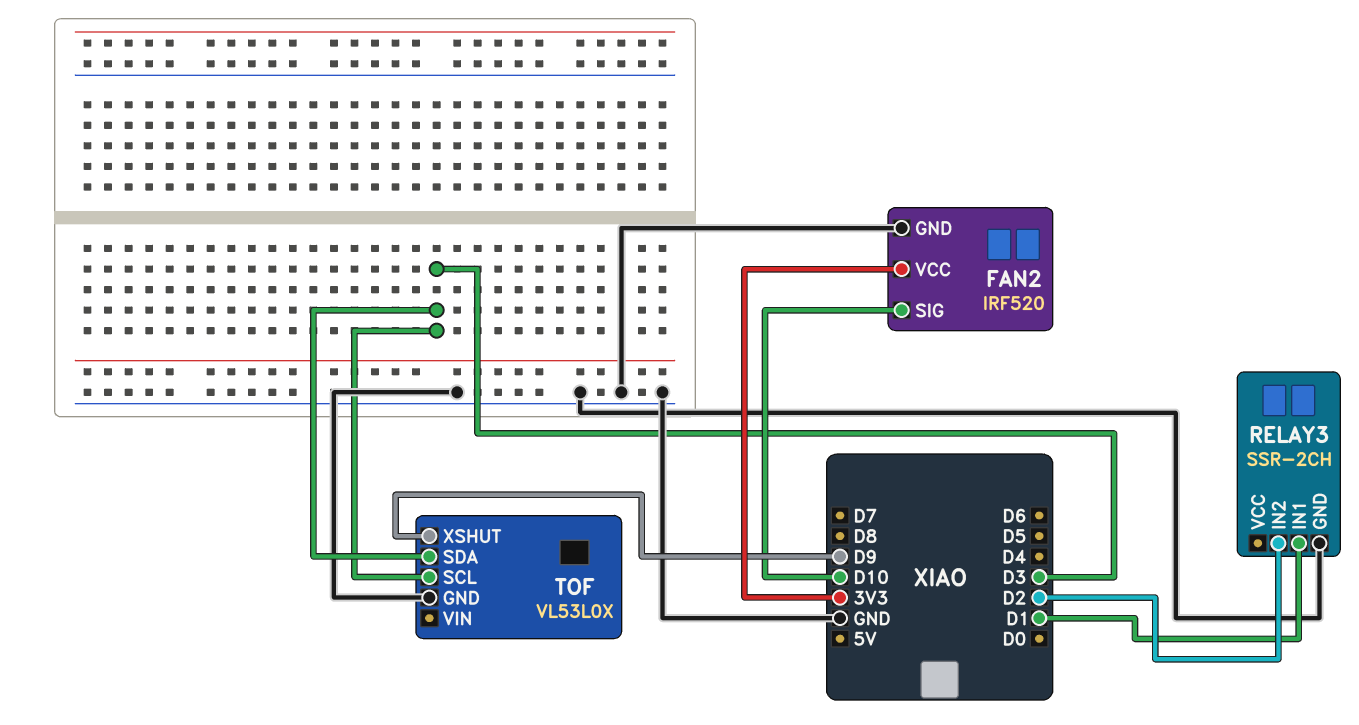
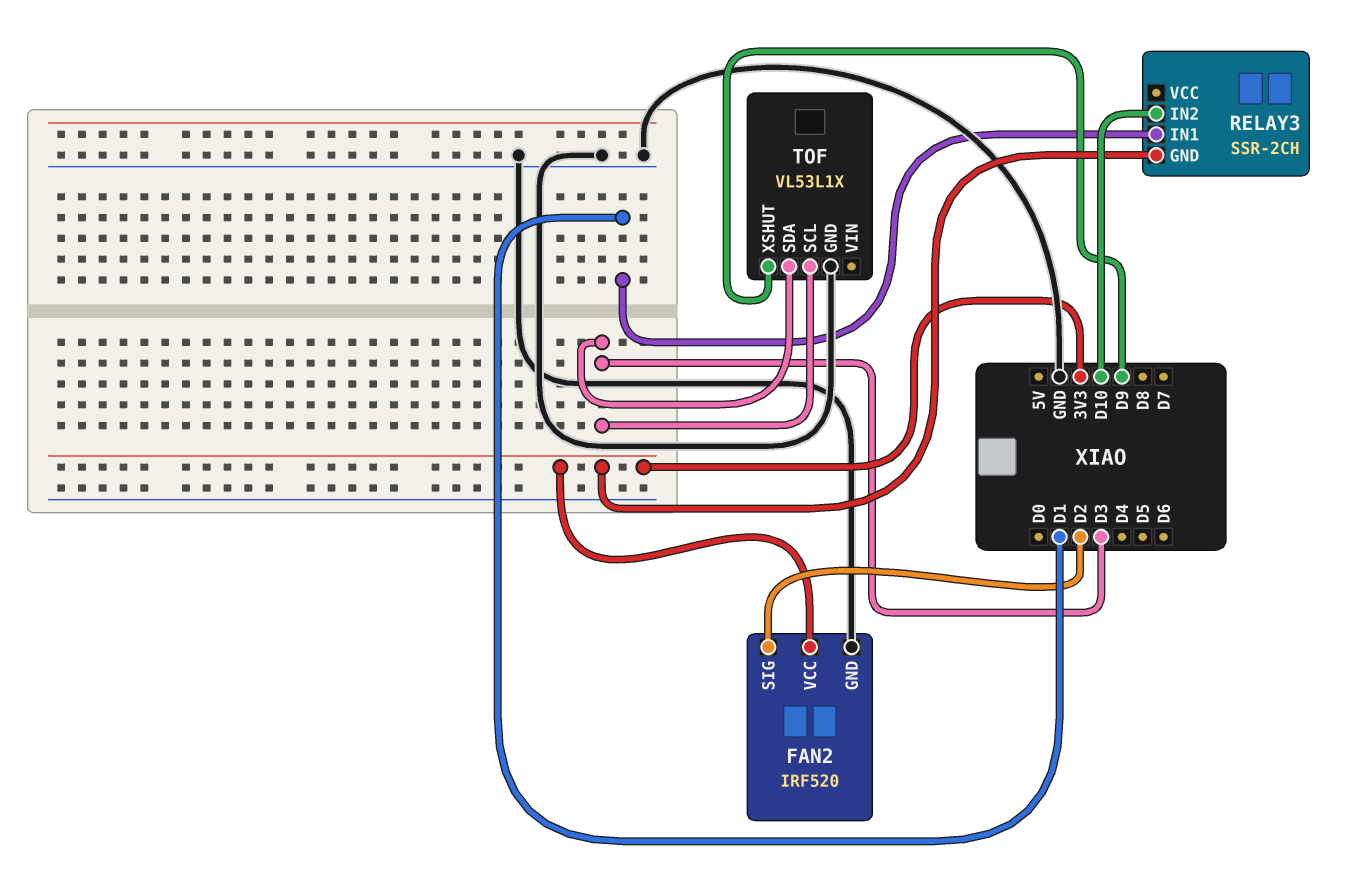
FAN2 pin SIG: D10 -> D2
RELAY3 pin GND: GND -> 3V3
RELAY3 pin IN2: D2 -> D10
TOF: VL53L0X -> VL53L1X

